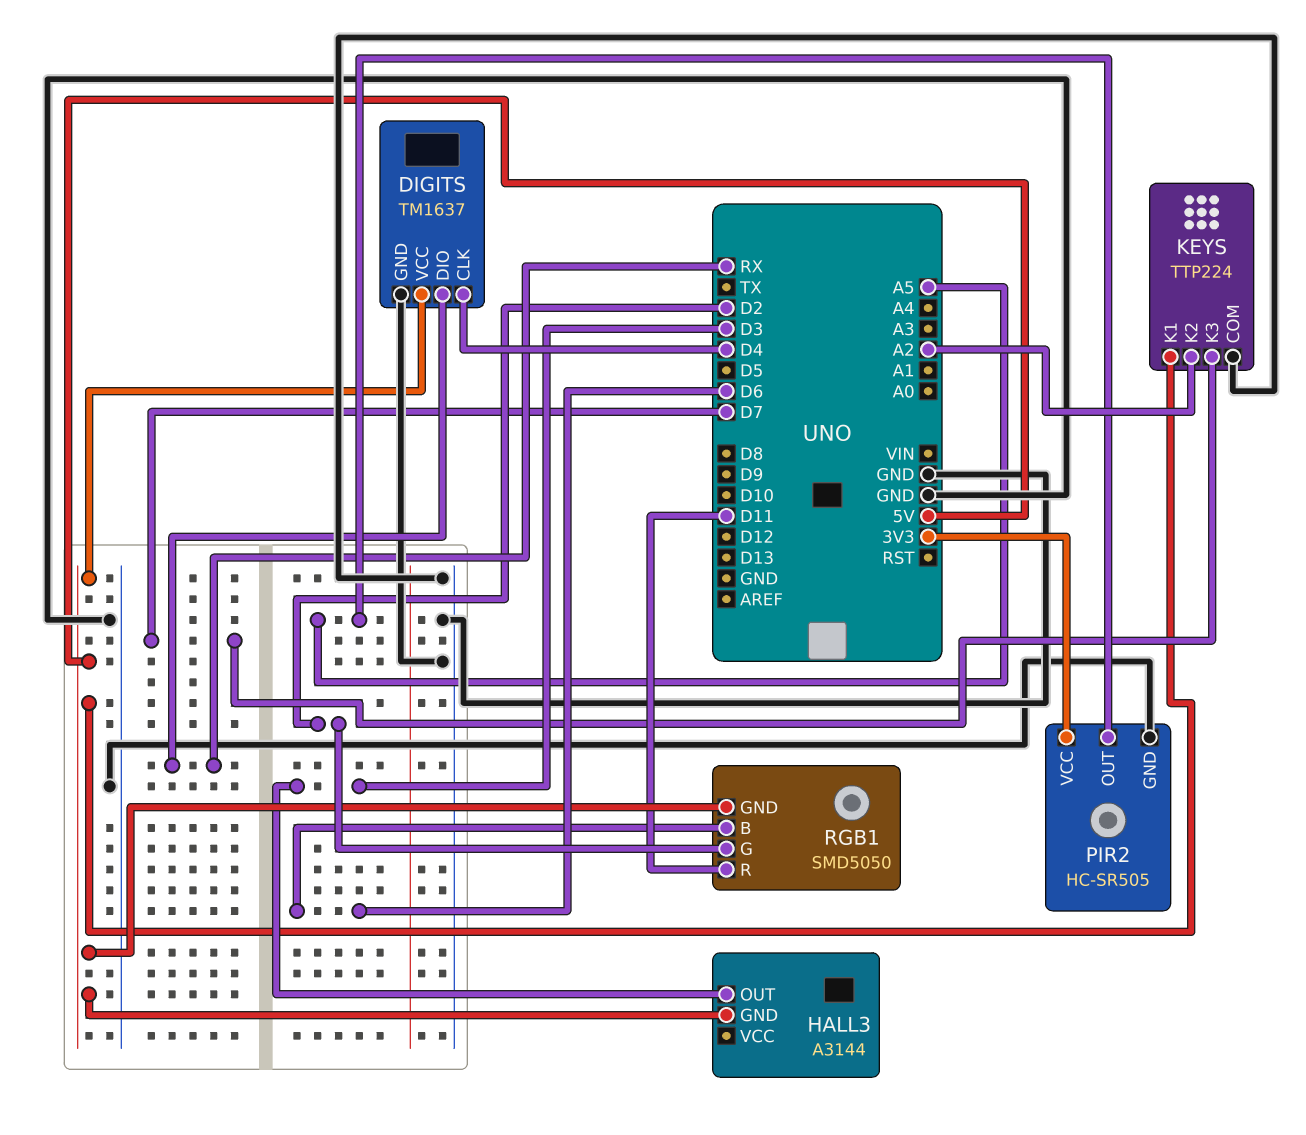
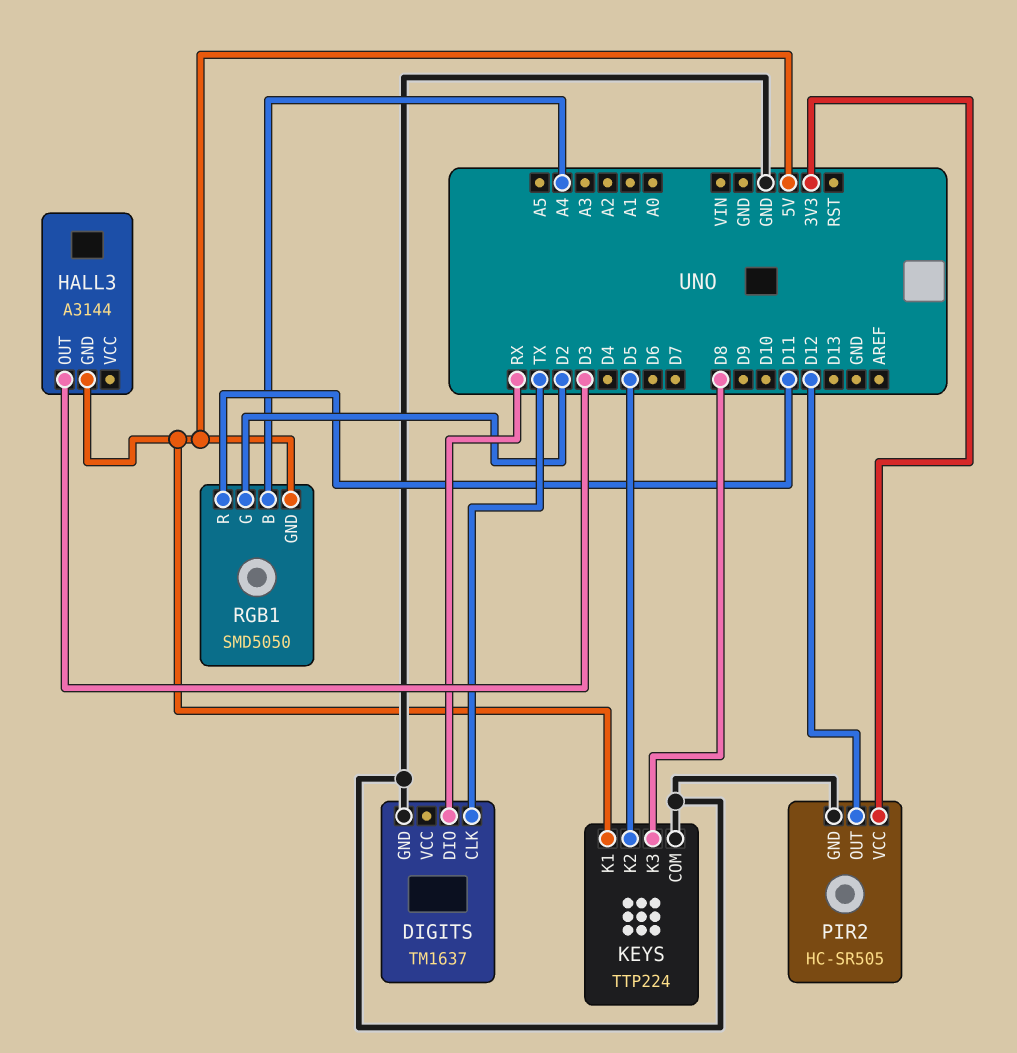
DIGITS pin CLK: D4 -> TX
DIGITS pin VCC: 5V -> none
KEYS pin K2: A2 -> D5
KEYS pin K3: D7 -> D8
PIR2 pin OUT: A5 -> D12
RGB1 pin B: D6 -> A4

